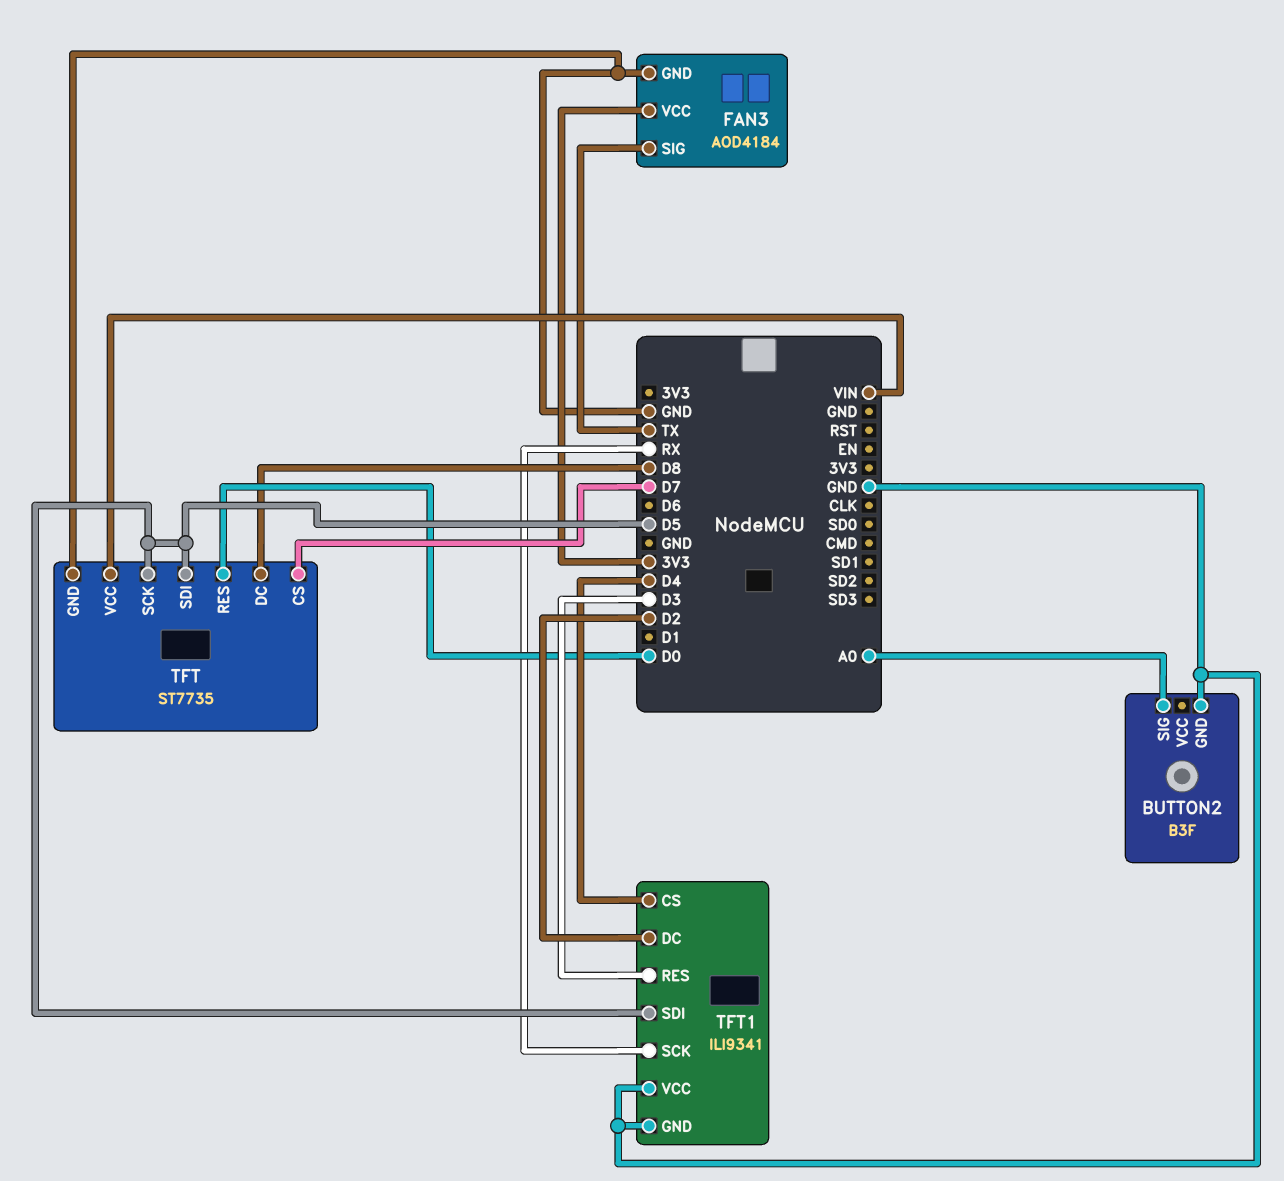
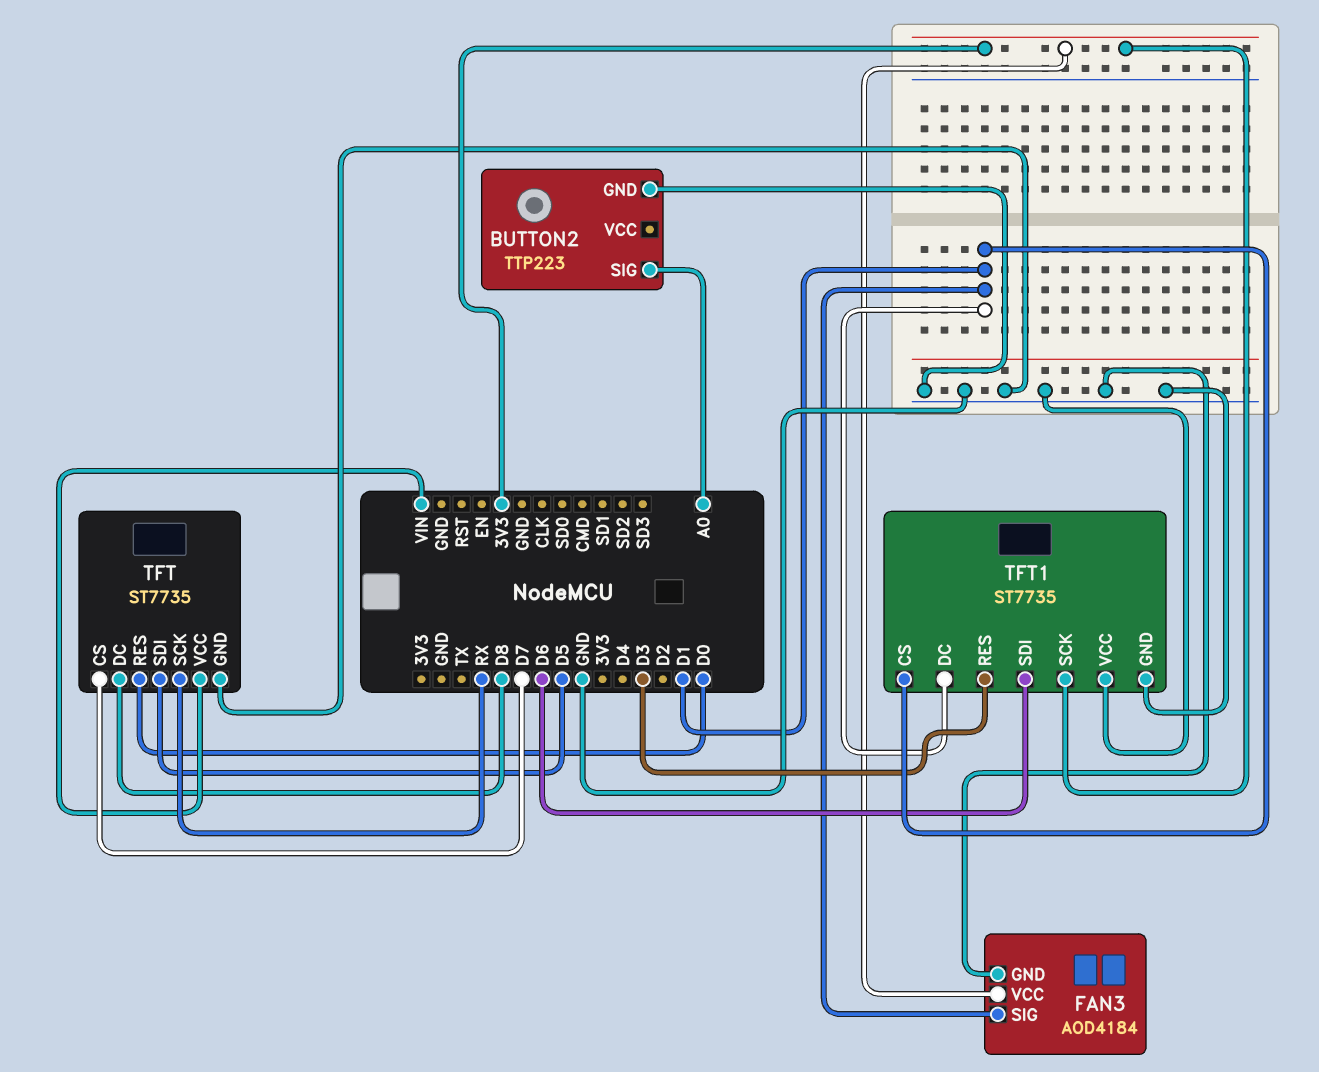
BUTTON2: B3F -> TTP223
FAN3 pin SIG: TX -> D1
TFT pin SCK: D5 -> RX
TFT1: ILI9341 -> ST7735
TFT1 pin CS: D4 -> D1
TFT1 pin DC: D2 -> D1
TFT1 pin SCK: RX -> 3V3
TFT1 pin SDI: D5 -> D6

